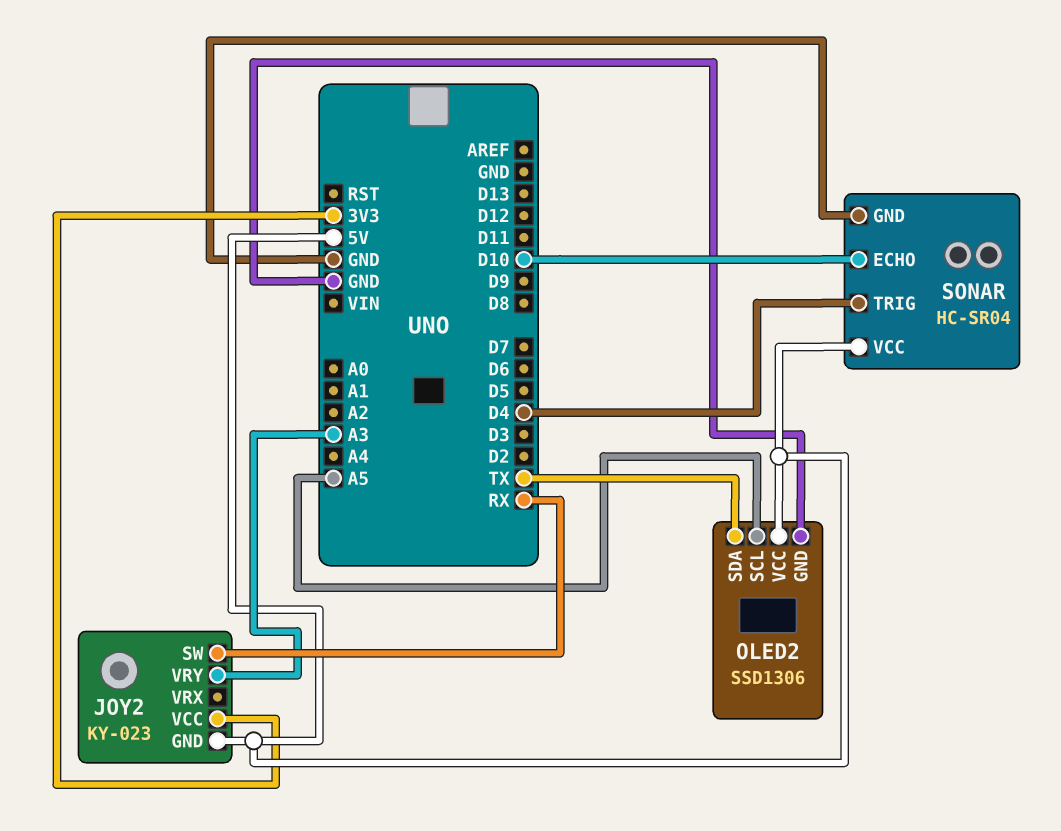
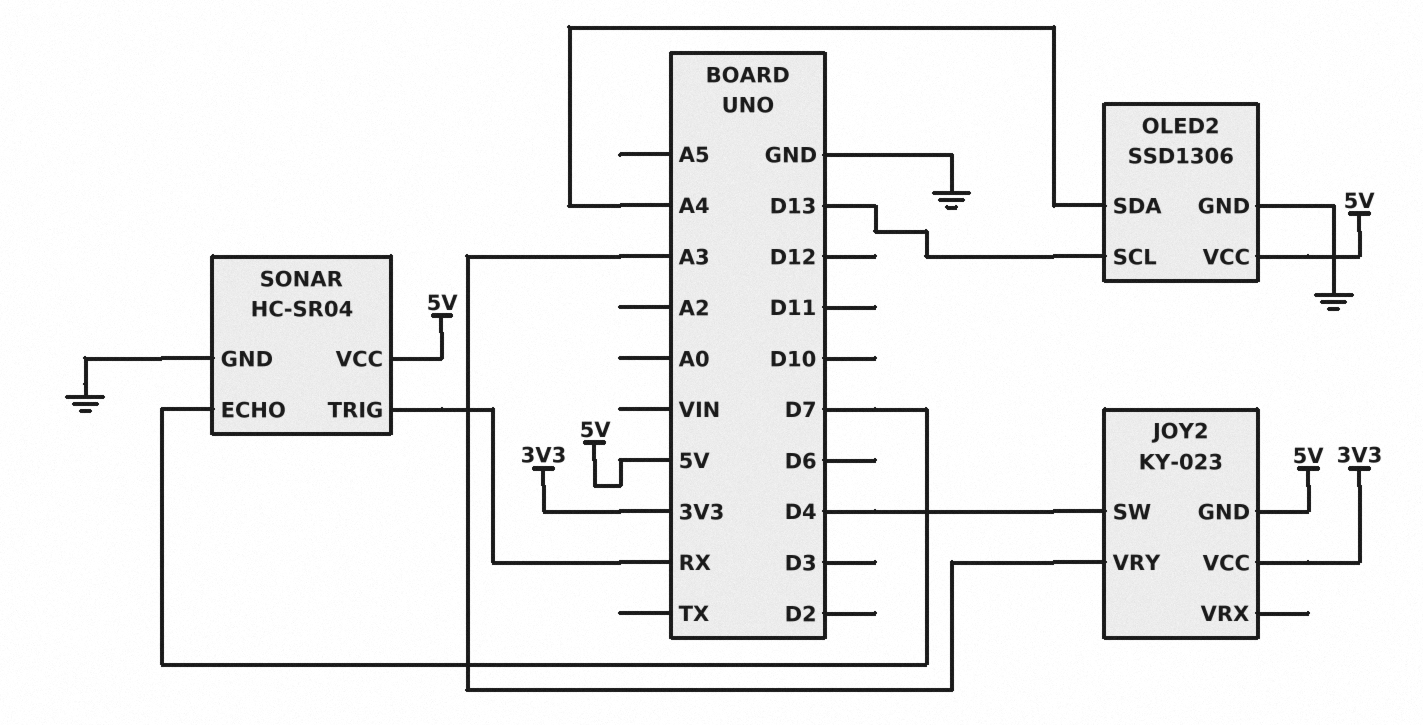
JOY2 pin SW: RX -> D4
OLED2 pin SCL: A5 -> D13
OLED2 pin SDA: TX -> A4
SONAR pin ECHO: D10 -> D7
SONAR pin TRIG: D4 -> RX

